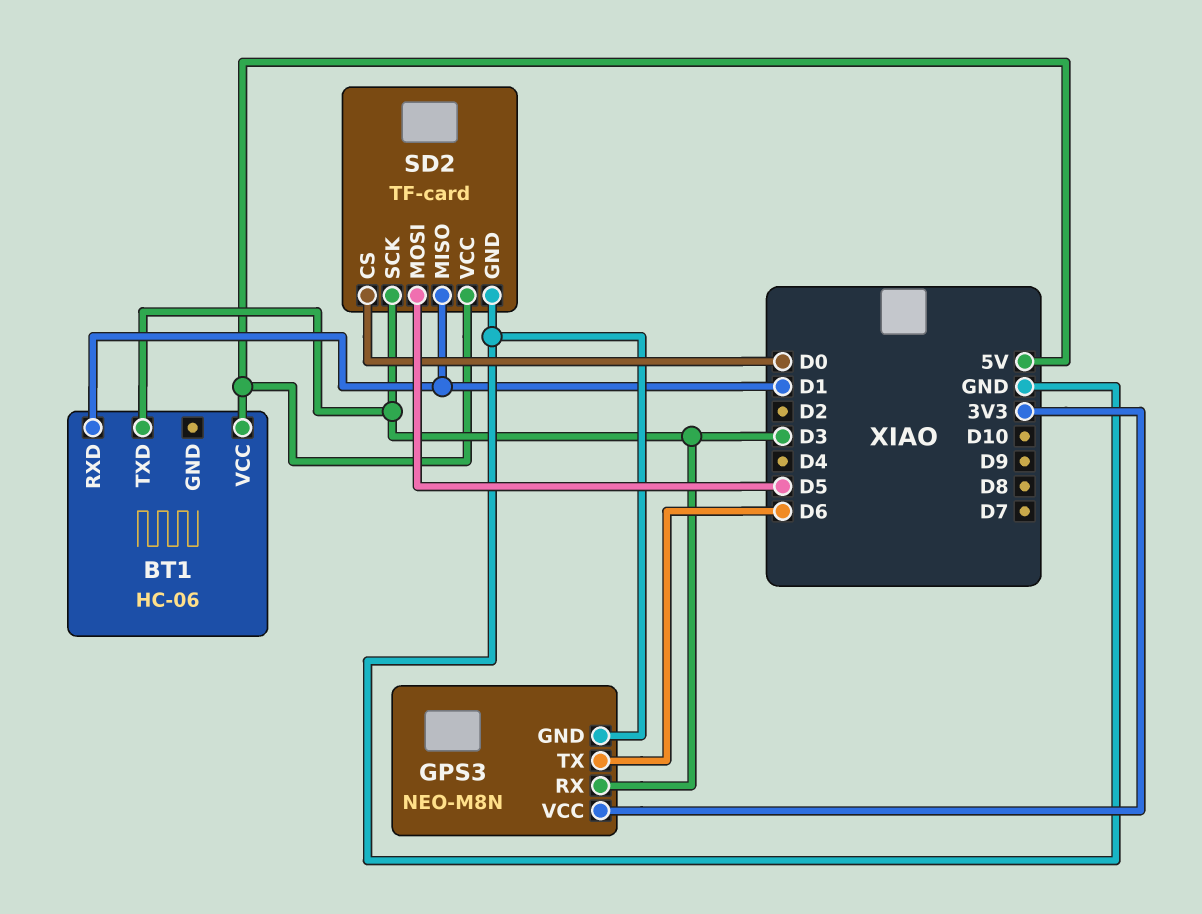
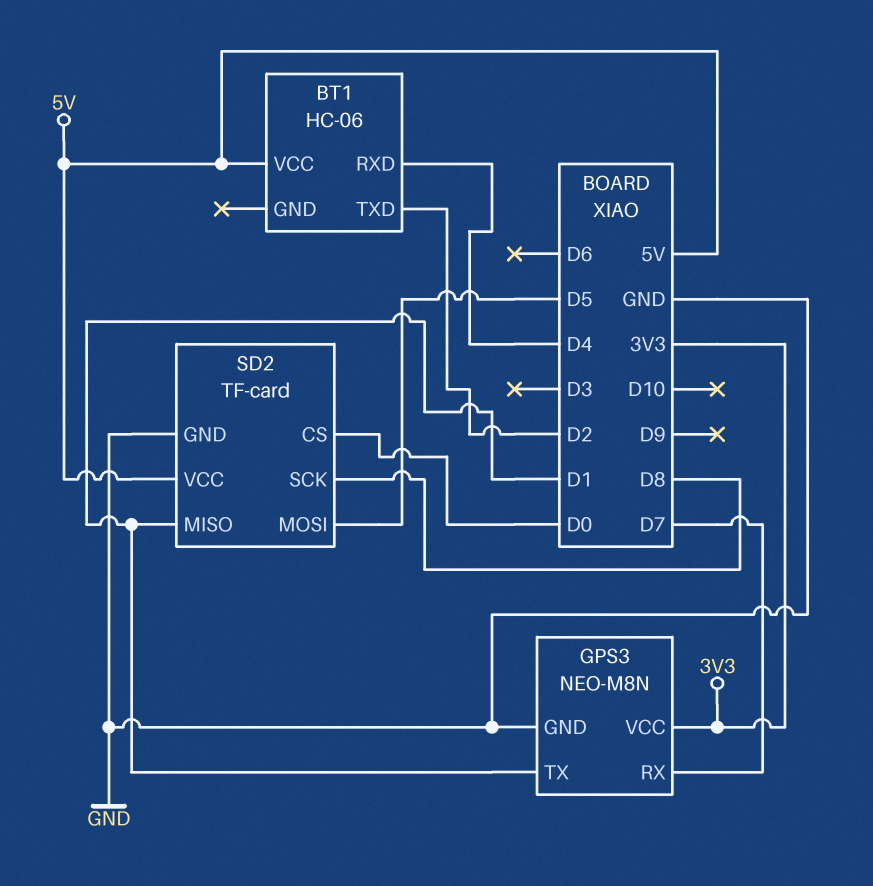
BT1 pin RXD: D1 -> D4
BT1 pin TXD: D3 -> D2
GPS3 pin RX: D3 -> D7
GPS3 pin TX: D6 -> D1
SD2 pin SCK: D3 -> D8

